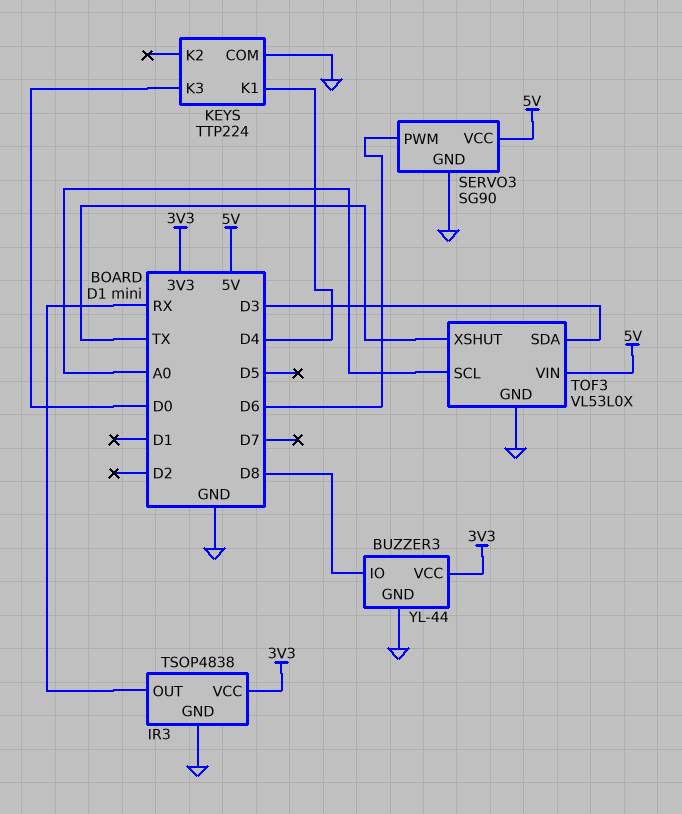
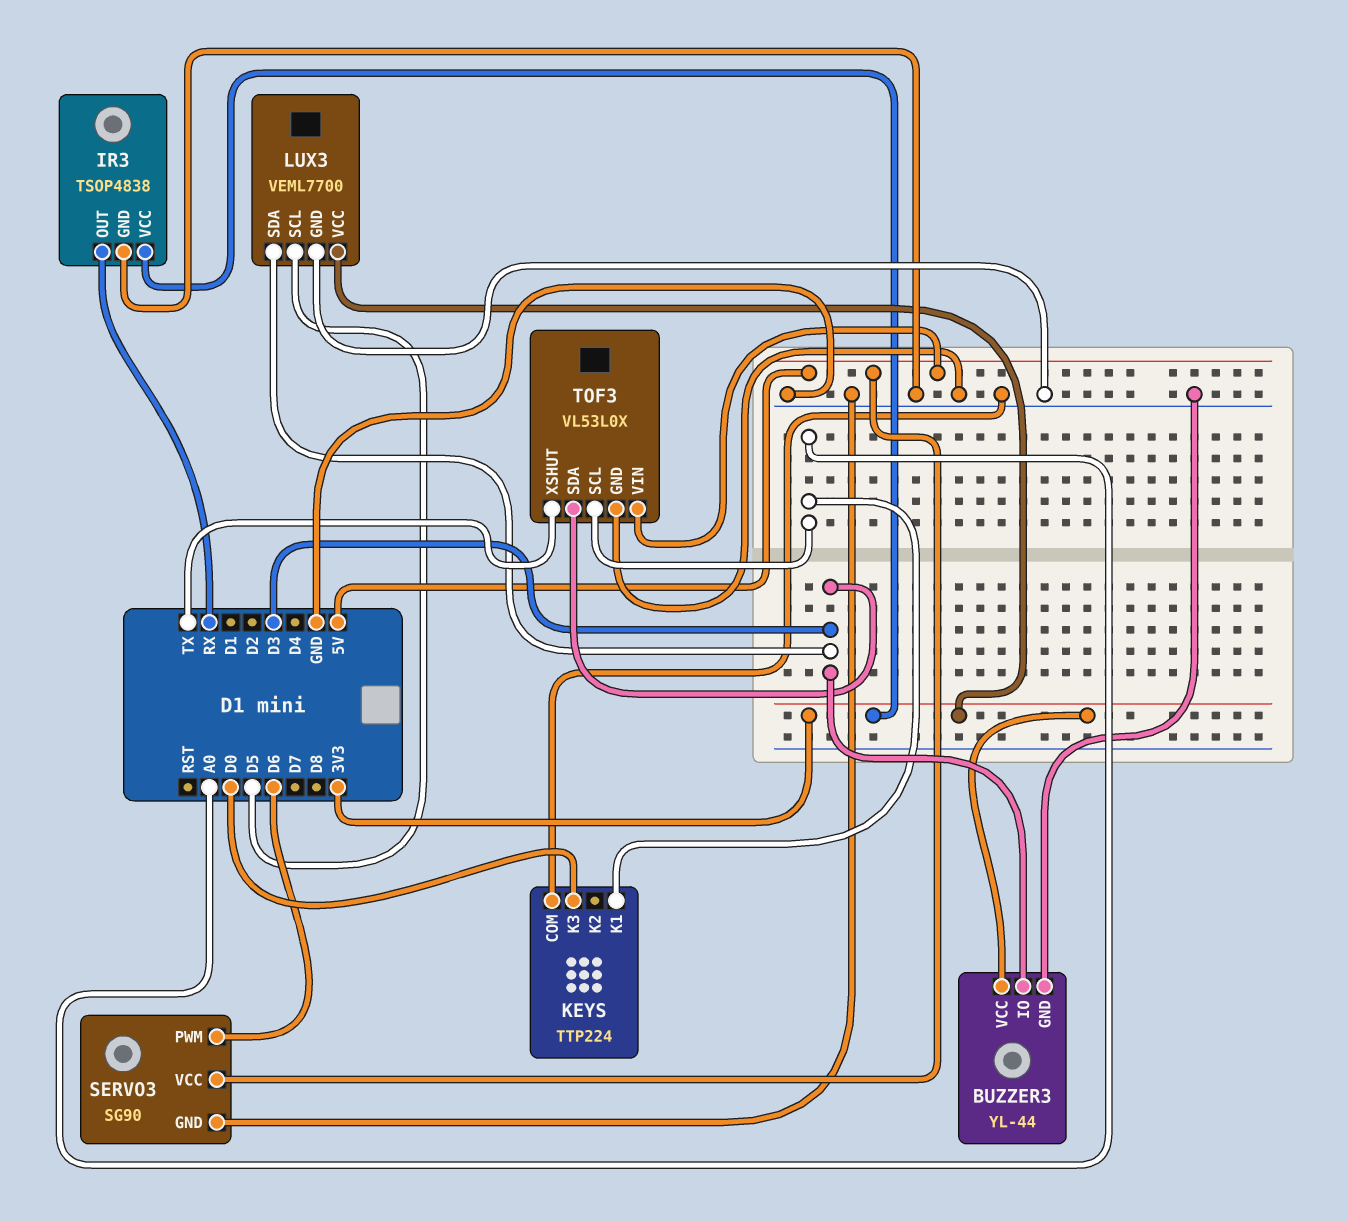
BUZZER3 pin IO: D8 -> D3
KEYS pin K1: D4 -> A0
LUX3: none -> VEML7700
LUX3 pin GND: none -> GND
LUX3 pin SCL: none -> D5
LUX3 pin SDA: none -> D3
LUX3 pin VCC: none -> 3V3

